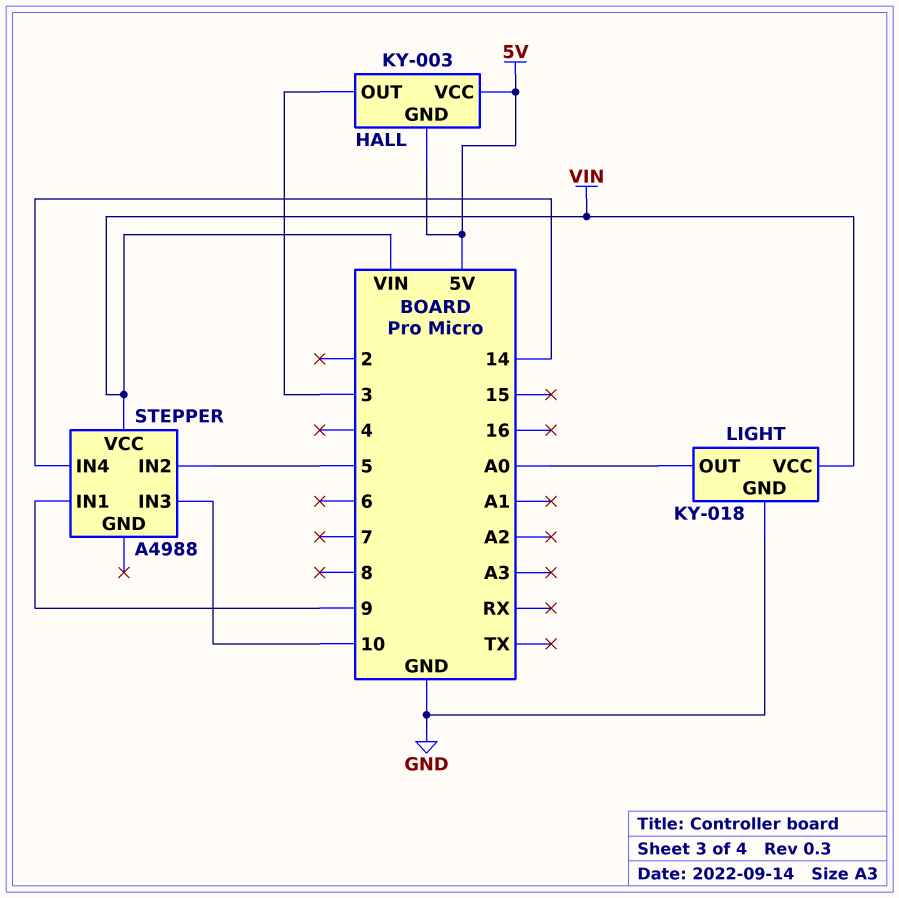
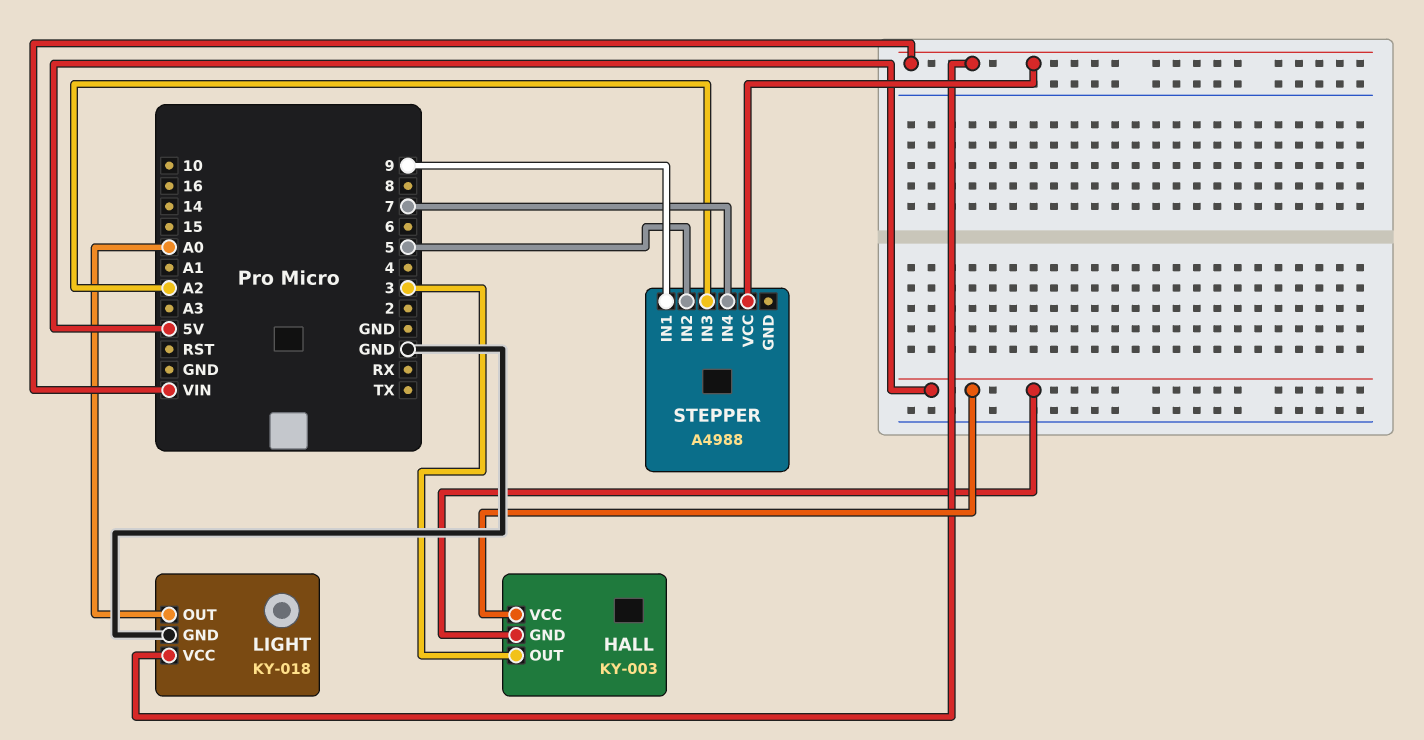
STEPPER pin IN3: 10 -> A2
STEPPER pin IN4: 14 -> 7

